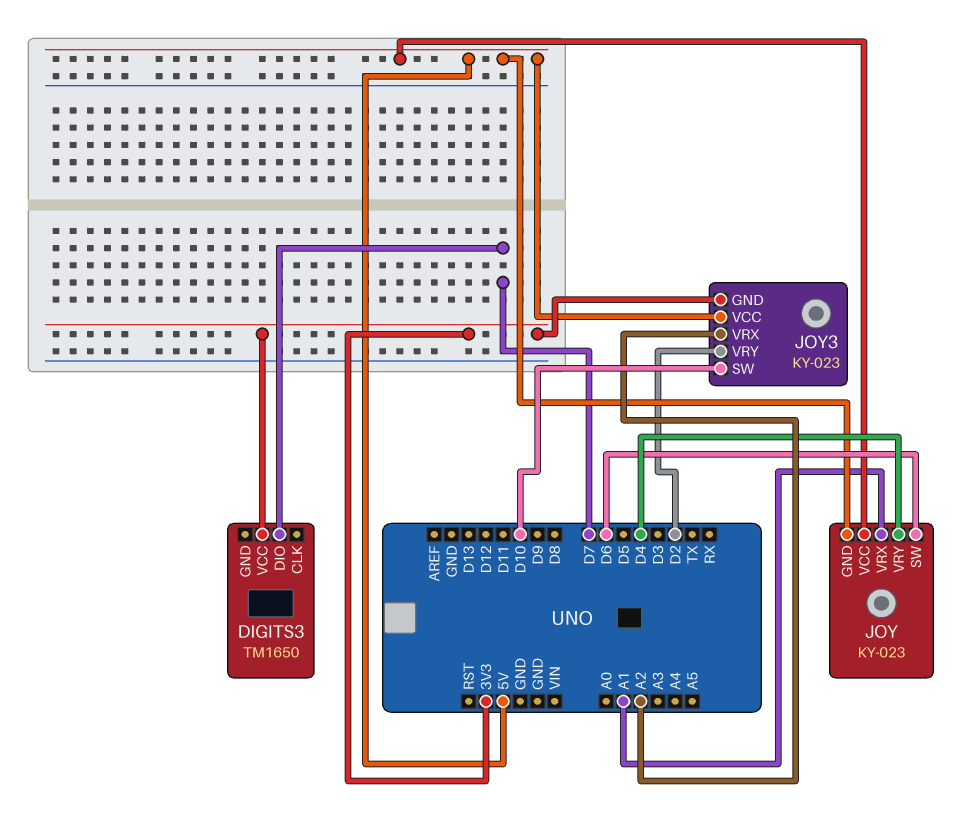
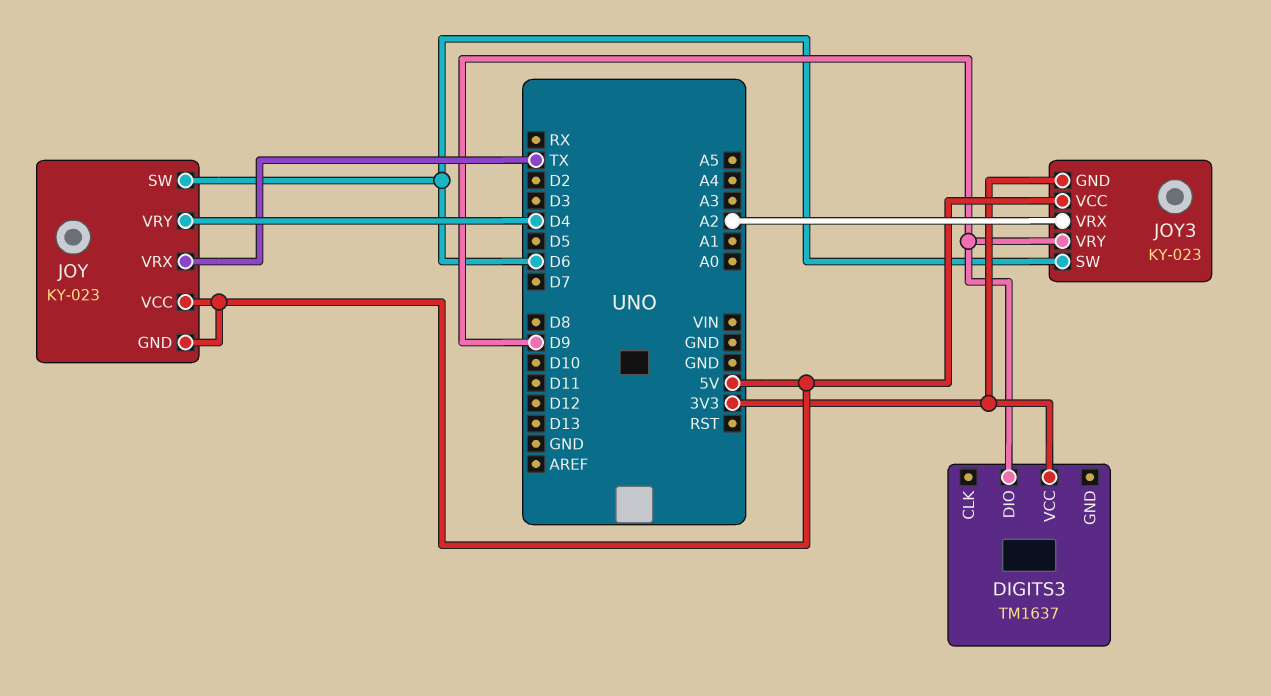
DIGITS3: TM1650 -> TM1637
DIGITS3 pin DIO: D7 -> D9
JOY pin VRX: A1 -> TX
JOY3 pin SW: D10 -> D6
JOY3 pin VRY: D2 -> D9

